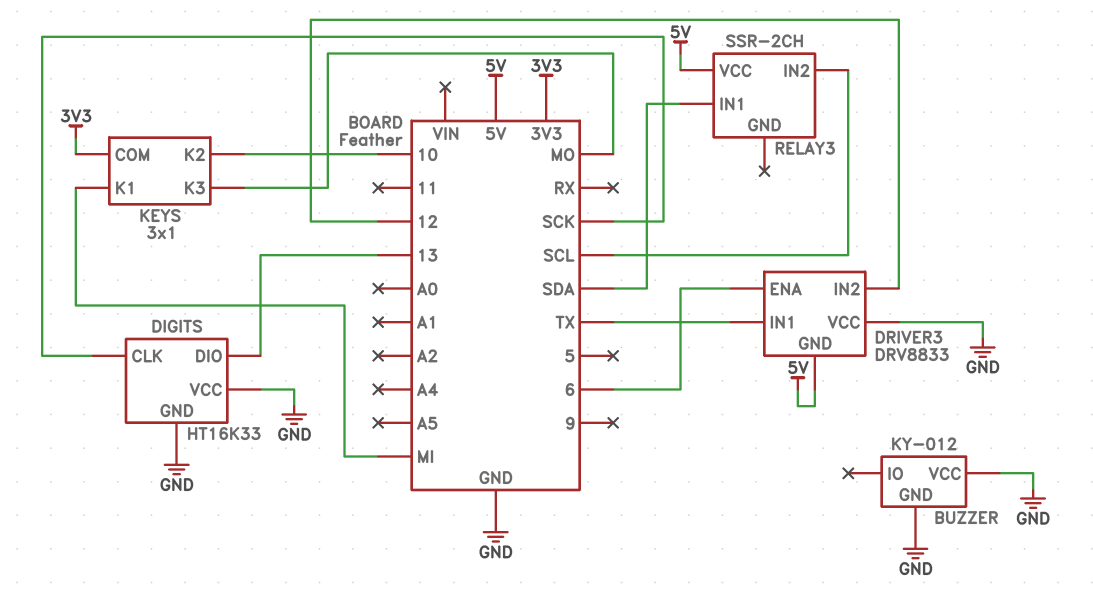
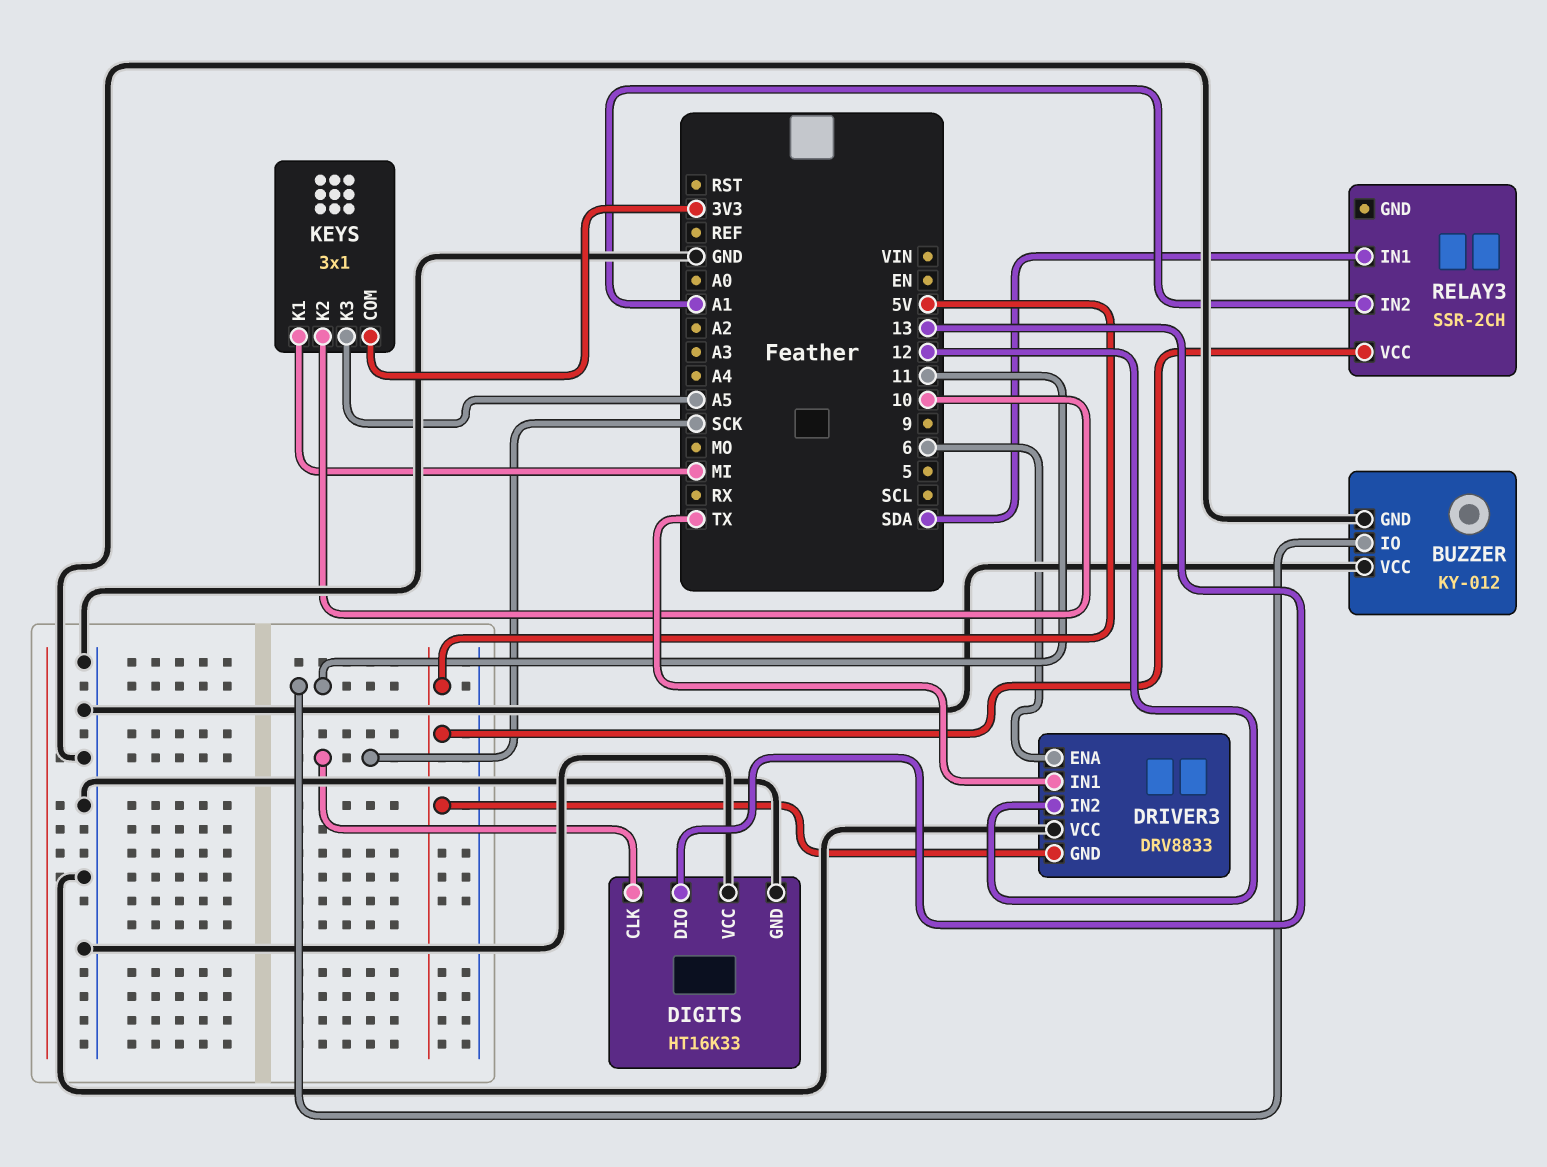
BUZZER pin IO: none -> 11
KEYS pin K3: MO -> A5
RELAY3 pin IN2: SCL -> A1

